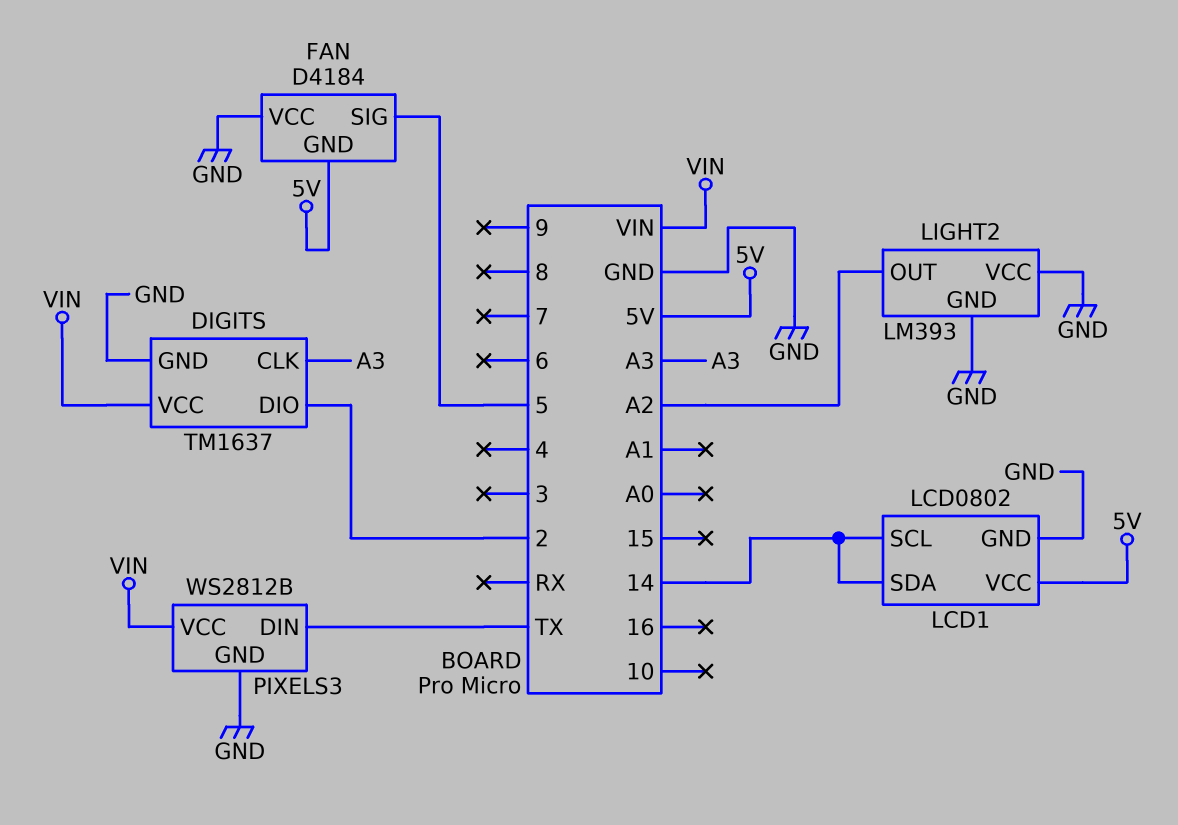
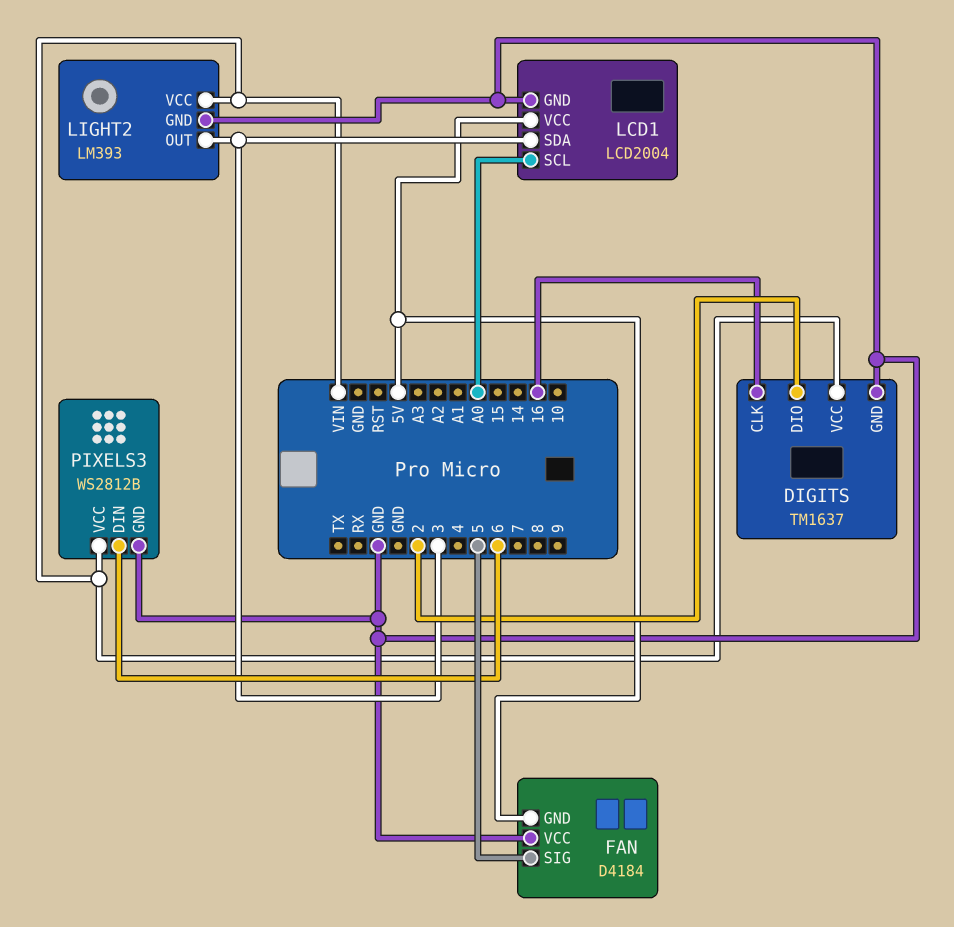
DIGITS pin CLK: A3 -> 16
LCD1: LCD0802 -> LCD2004
LCD1 pin SCL: 14 -> A0
LCD1 pin SDA: 14 -> 3
LIGHT2 pin OUT: A2 -> 3
LIGHT2 pin VCC: GND -> VIN
PIXELS3 pin DIN: TX -> 6

